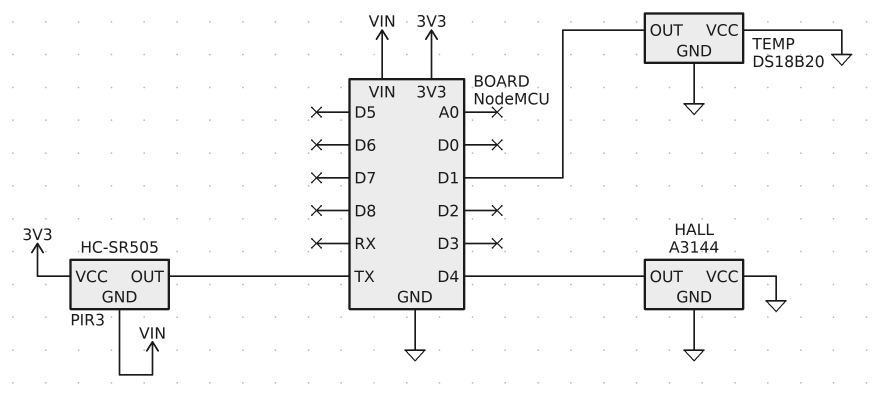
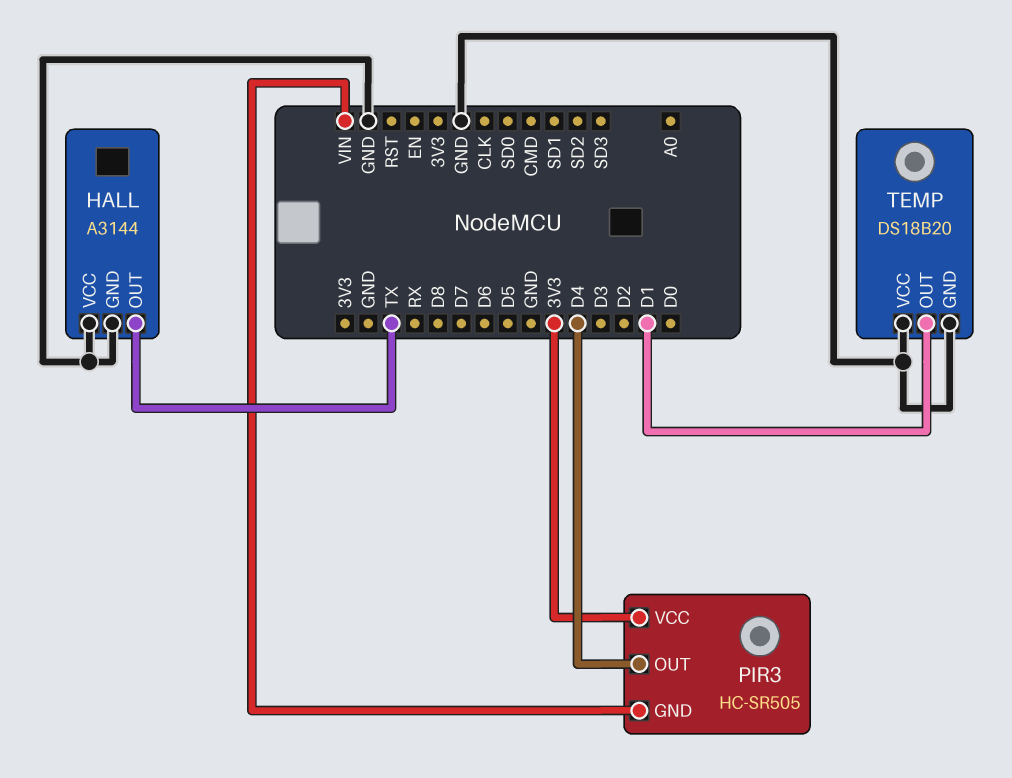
HALL pin OUT: D4 -> TX
PIR3 pin OUT: TX -> D4

